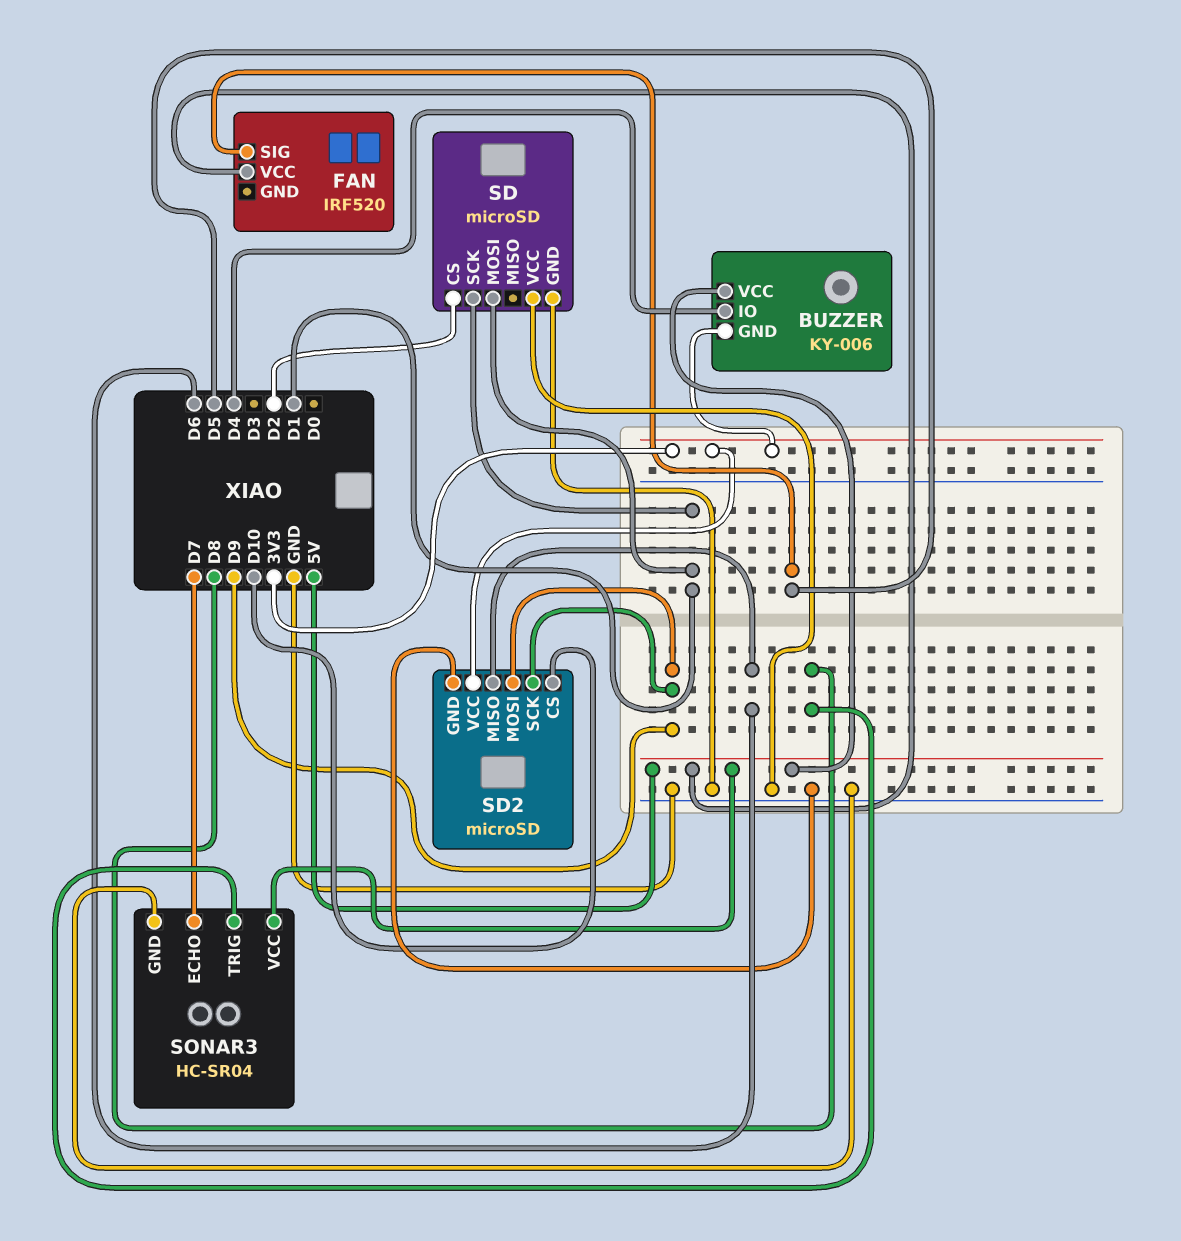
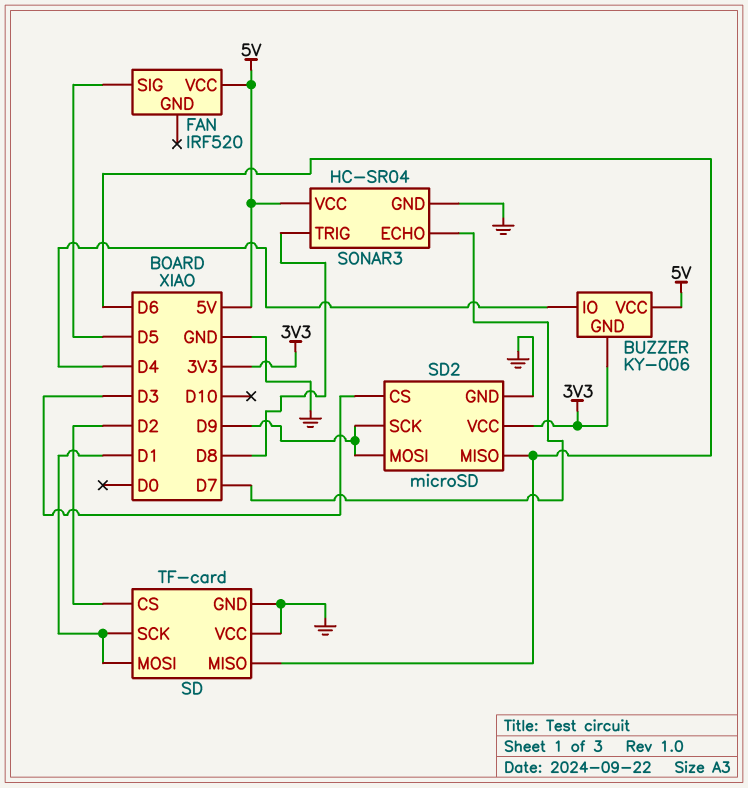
SD: microSD -> TF-card
SD pin MISO: none -> D6
SD2 pin CS: D10 -> D3

